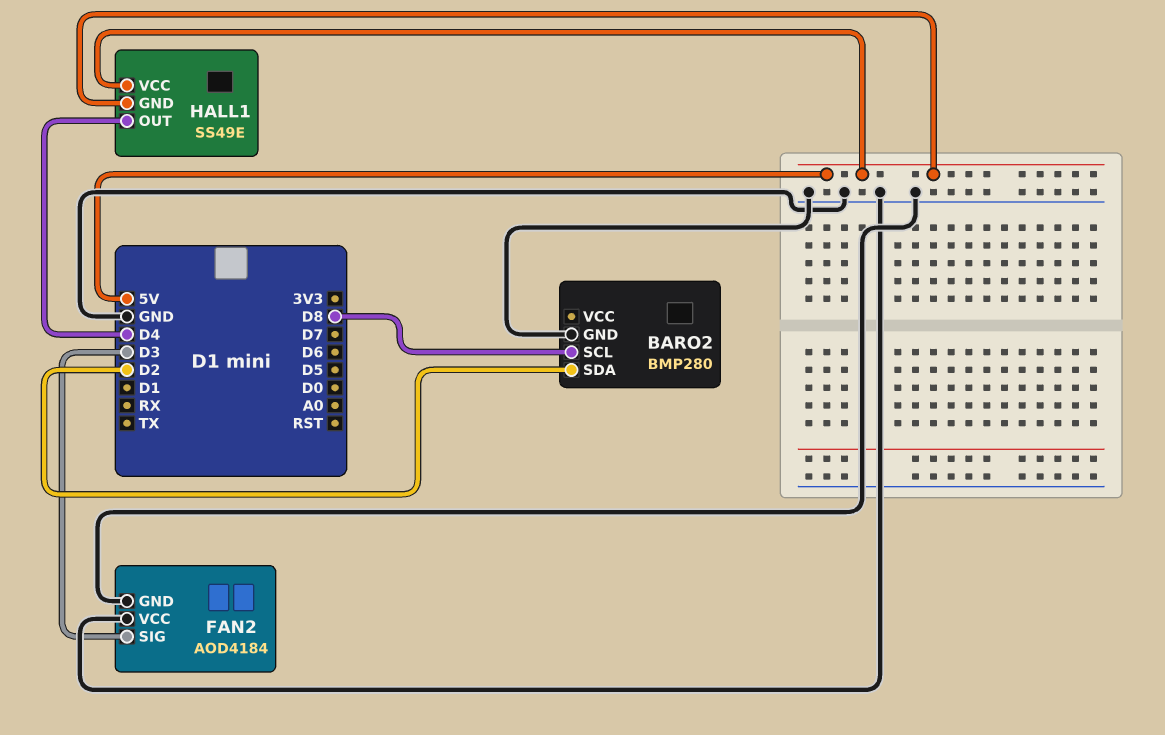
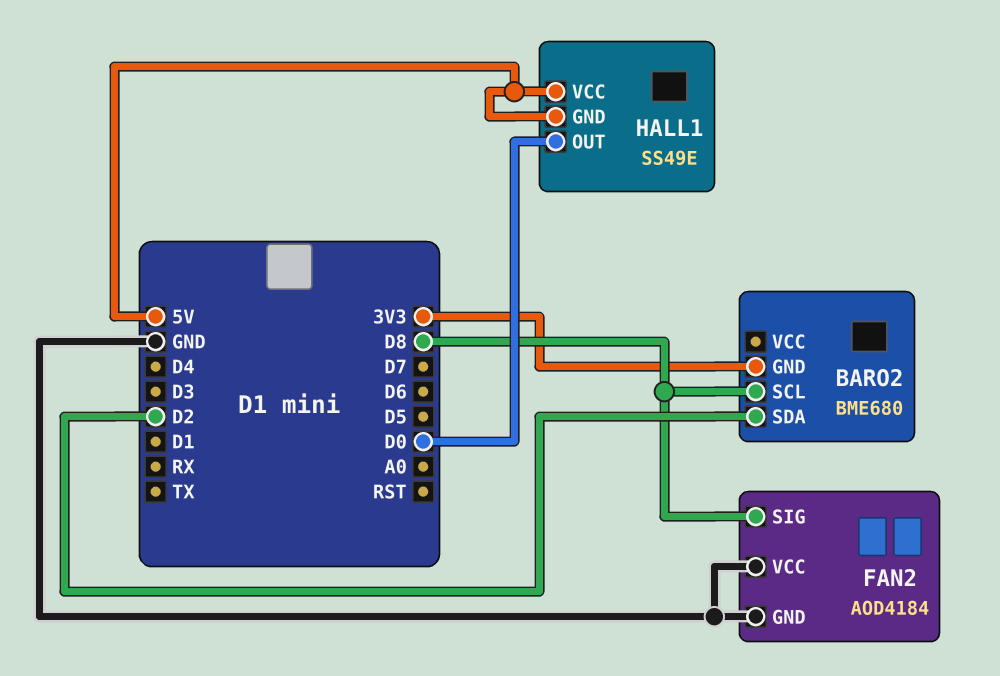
BARO2: BMP280 -> BME680
BARO2 pin GND: GND -> 3V3
FAN2 pin SIG: D3 -> D8
HALL1 pin OUT: D4 -> D0

